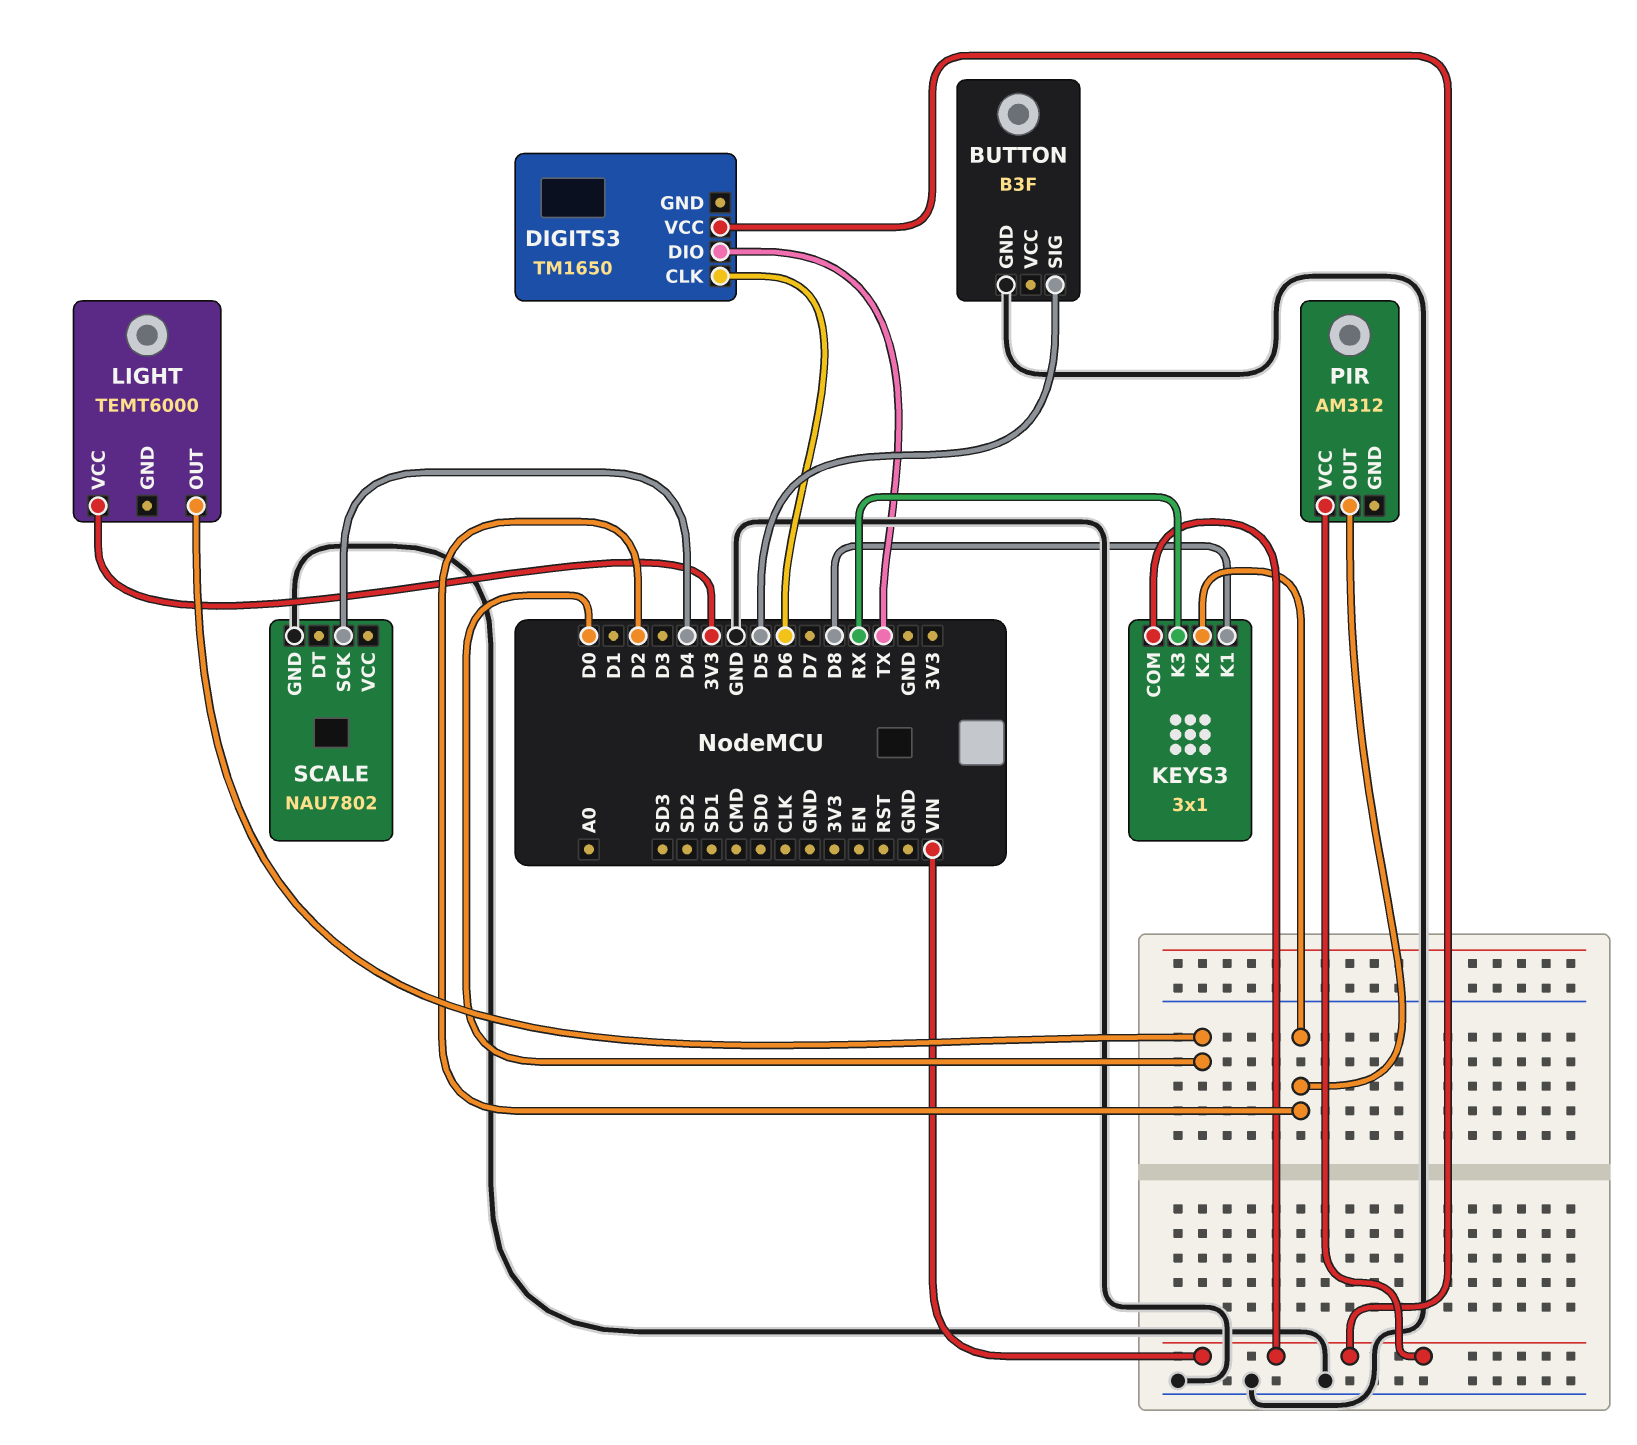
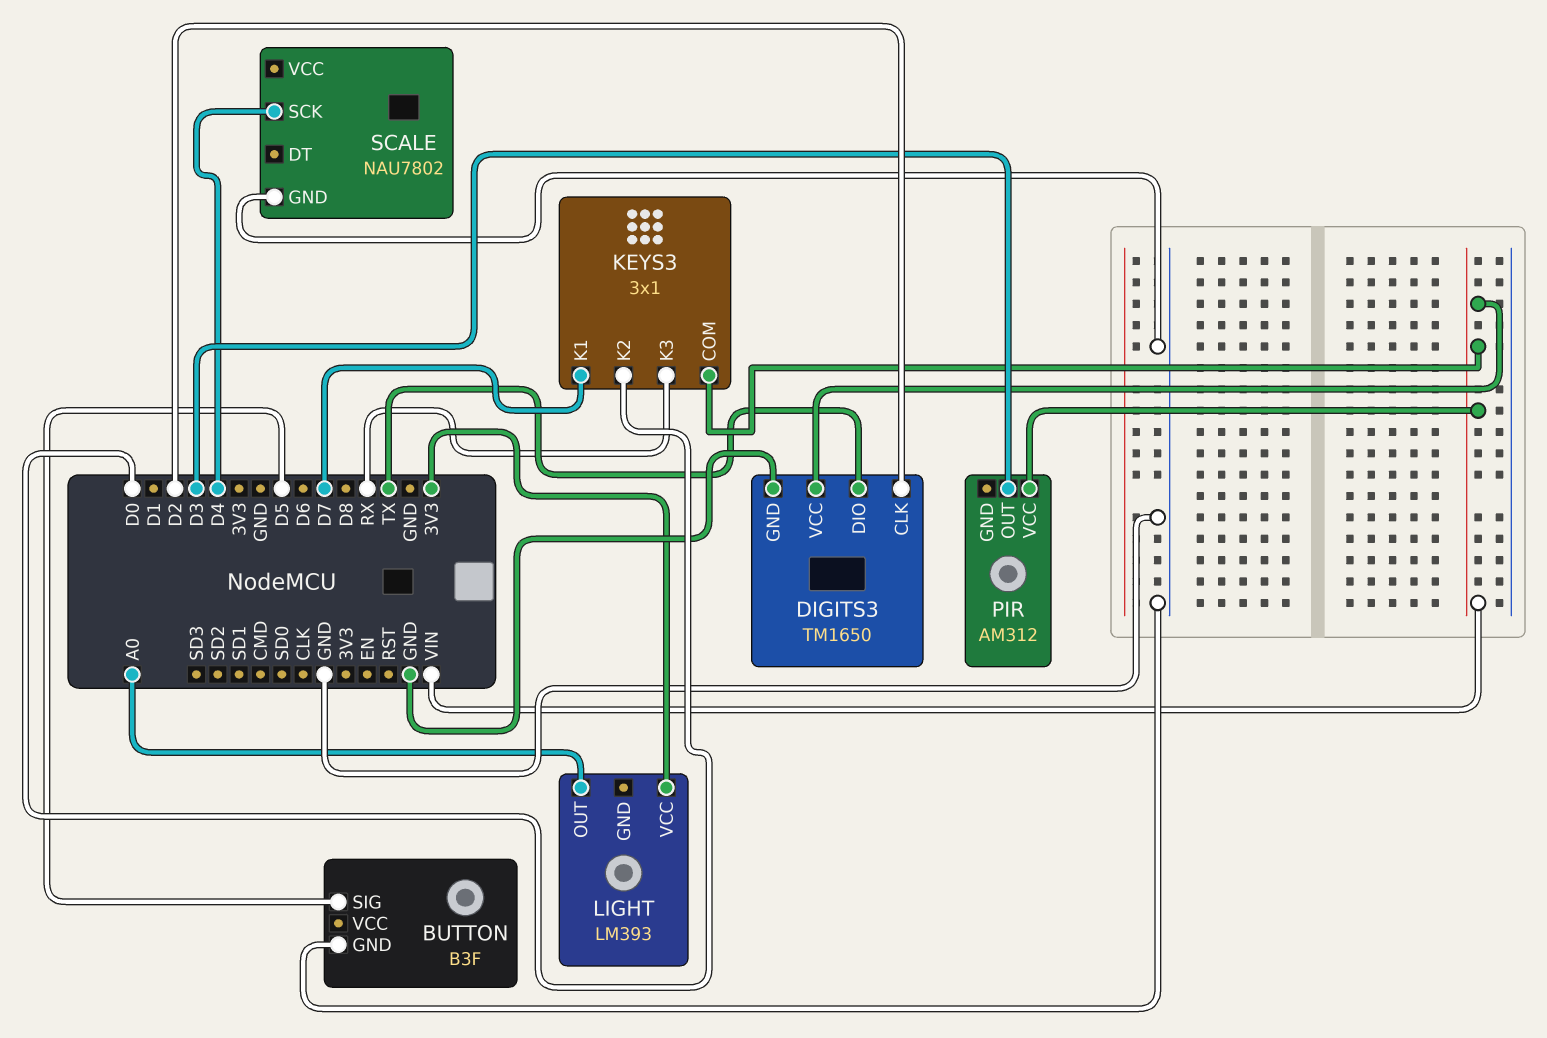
DIGITS3 pin CLK: D6 -> D2
DIGITS3 pin GND: none -> GND
KEYS3 pin K1: D8 -> D7
KEYS3 pin K2: D2 -> D0
LIGHT: TEMT6000 -> LM393
LIGHT pin OUT: D0 -> A0
PIR pin OUT: D2 -> D3

